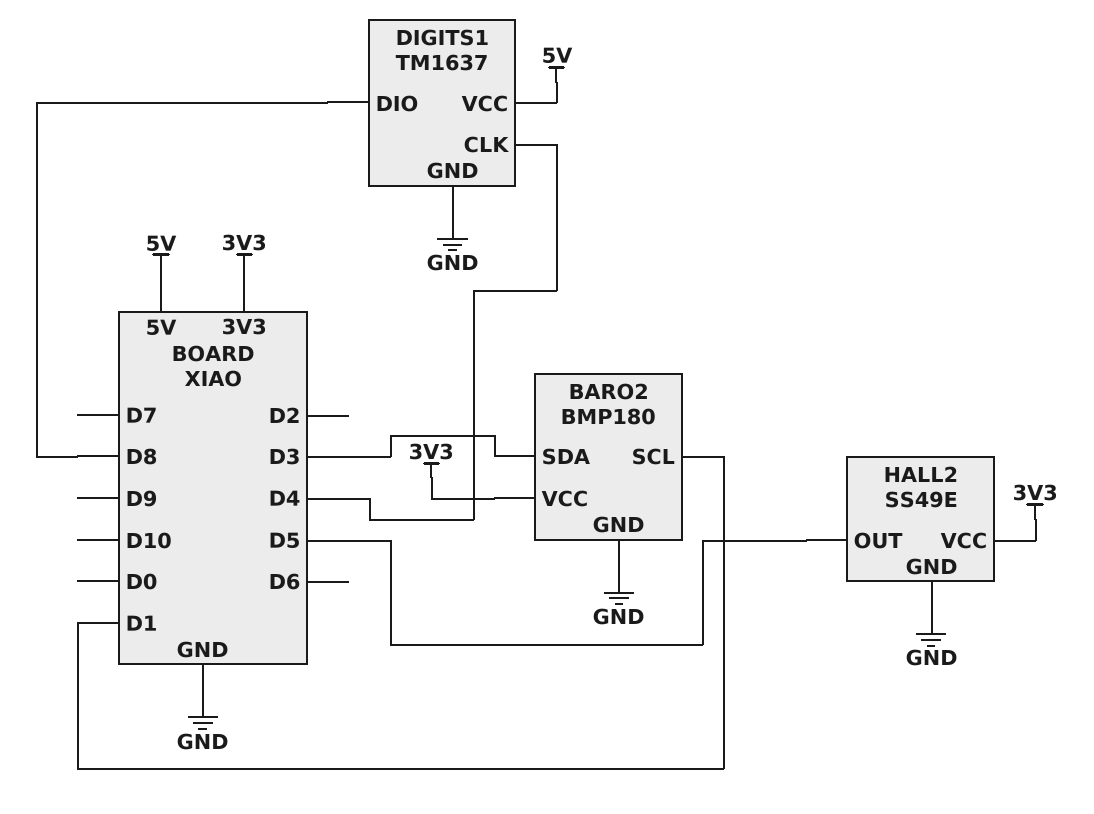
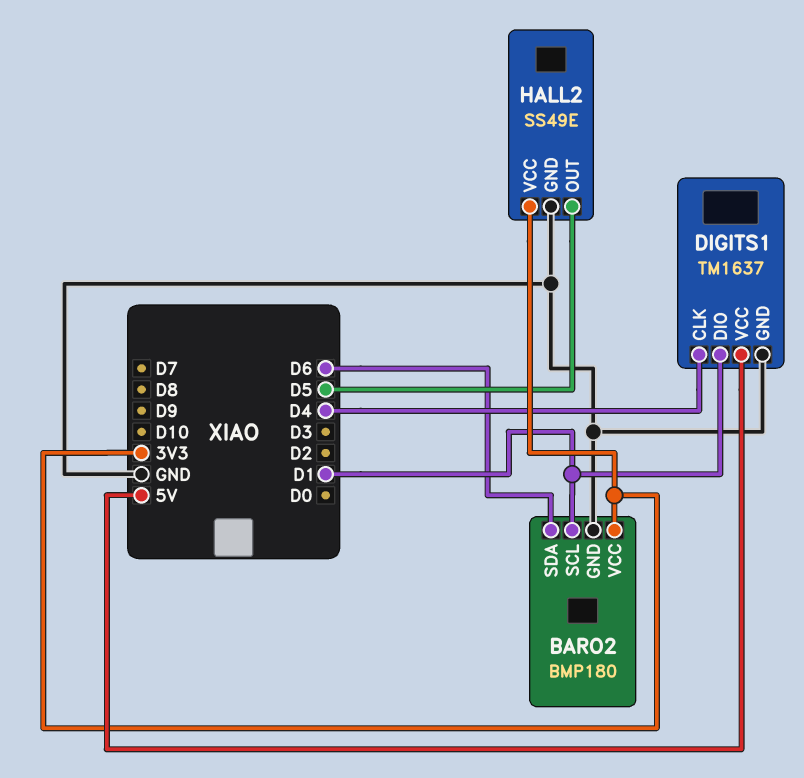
BARO2 pin SDA: D3 -> D6
DIGITS1 pin DIO: D8 -> D1

